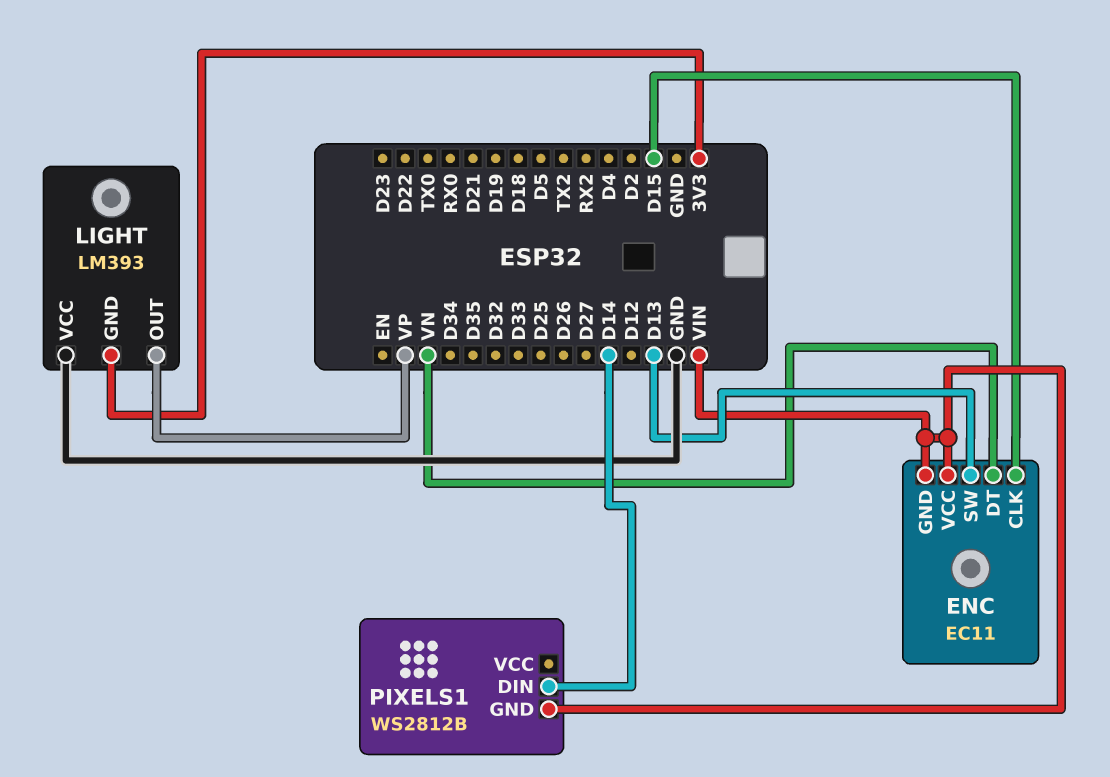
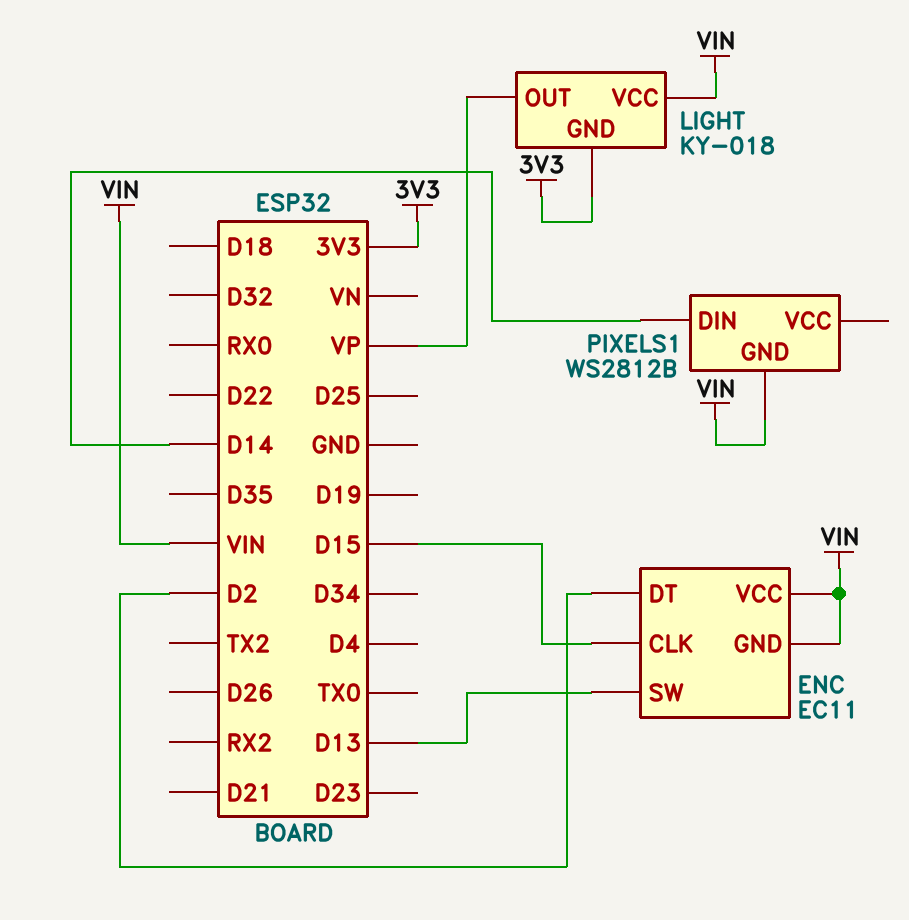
ENC pin DT: VN -> D2
LIGHT: LM393 -> KY-018
LIGHT pin VCC: GND -> VIN

